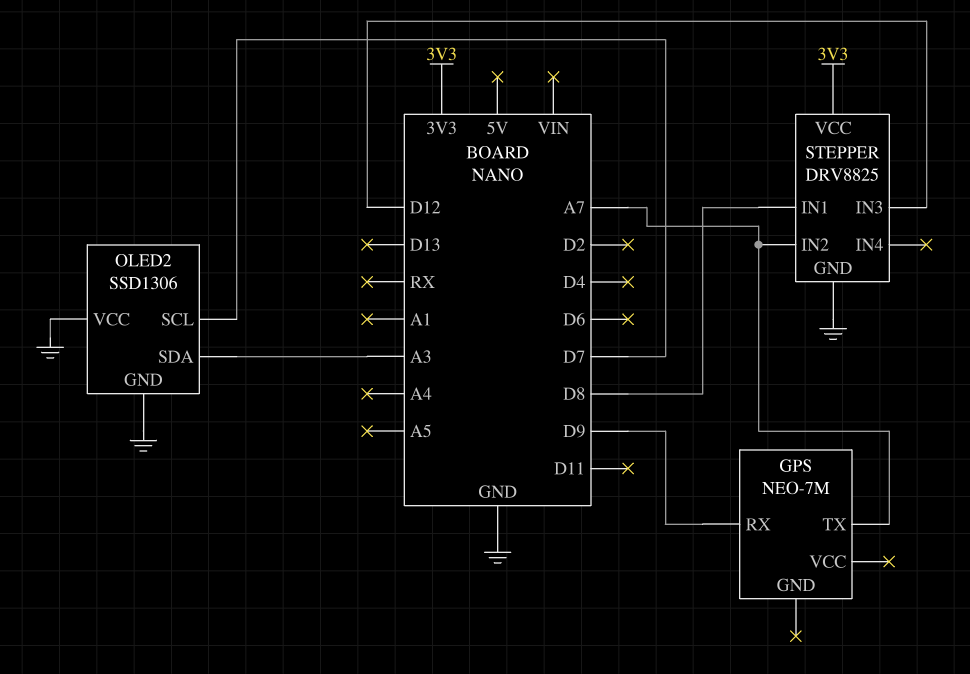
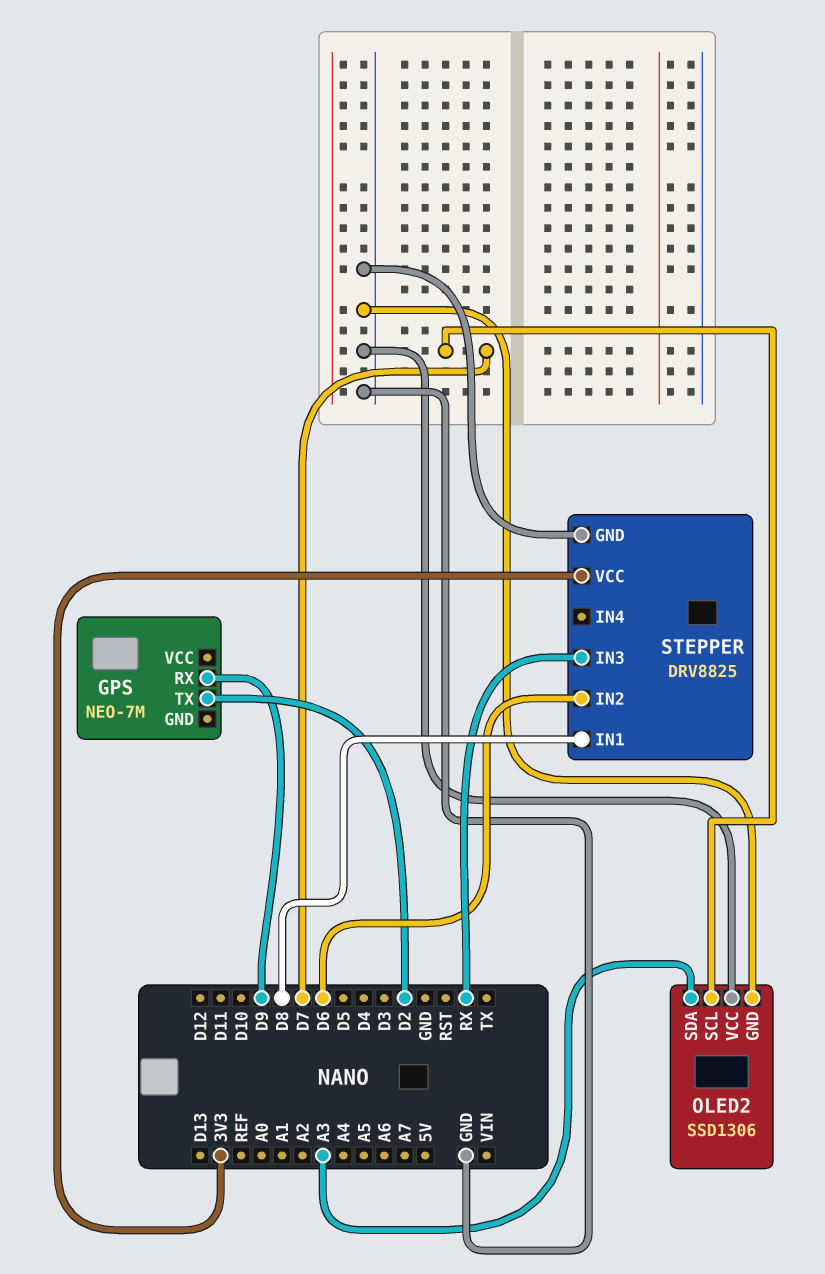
GPS pin TX: A7 -> D2
STEPPER pin IN2: A7 -> D6
STEPPER pin IN3: D12 -> RX

